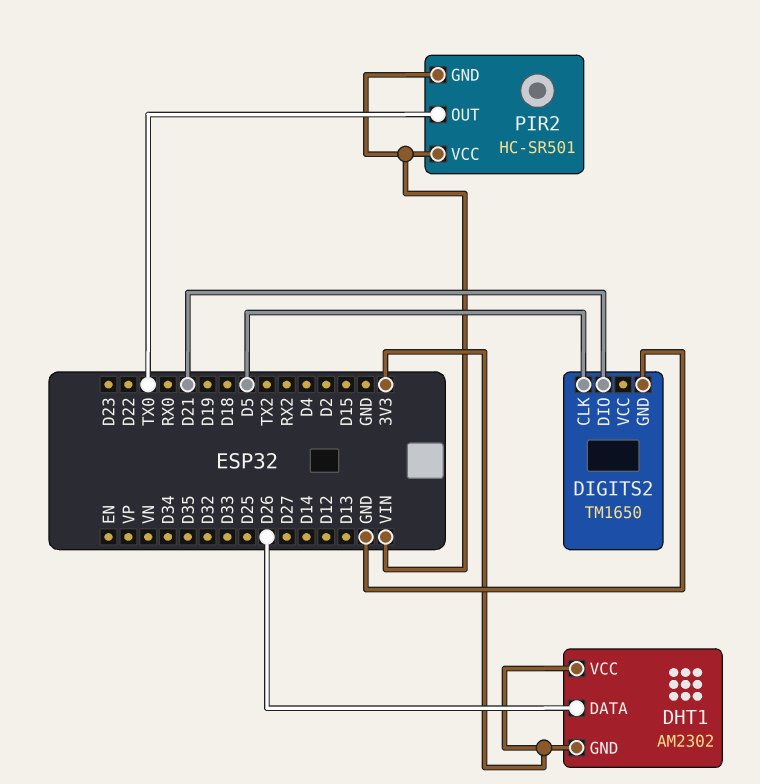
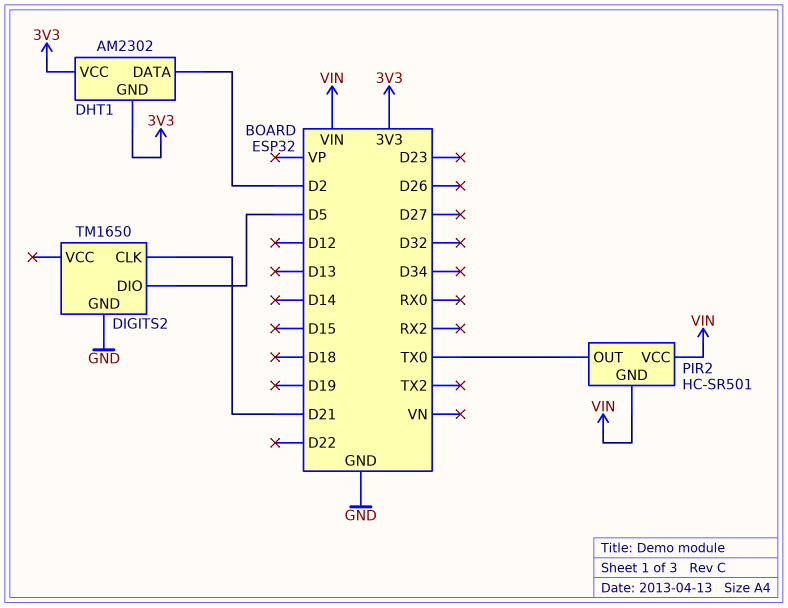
DHT1 pin DATA: D26 -> D2
DIGITS2 pin CLK: D5 -> D21
DIGITS2 pin DIO: D21 -> D5

